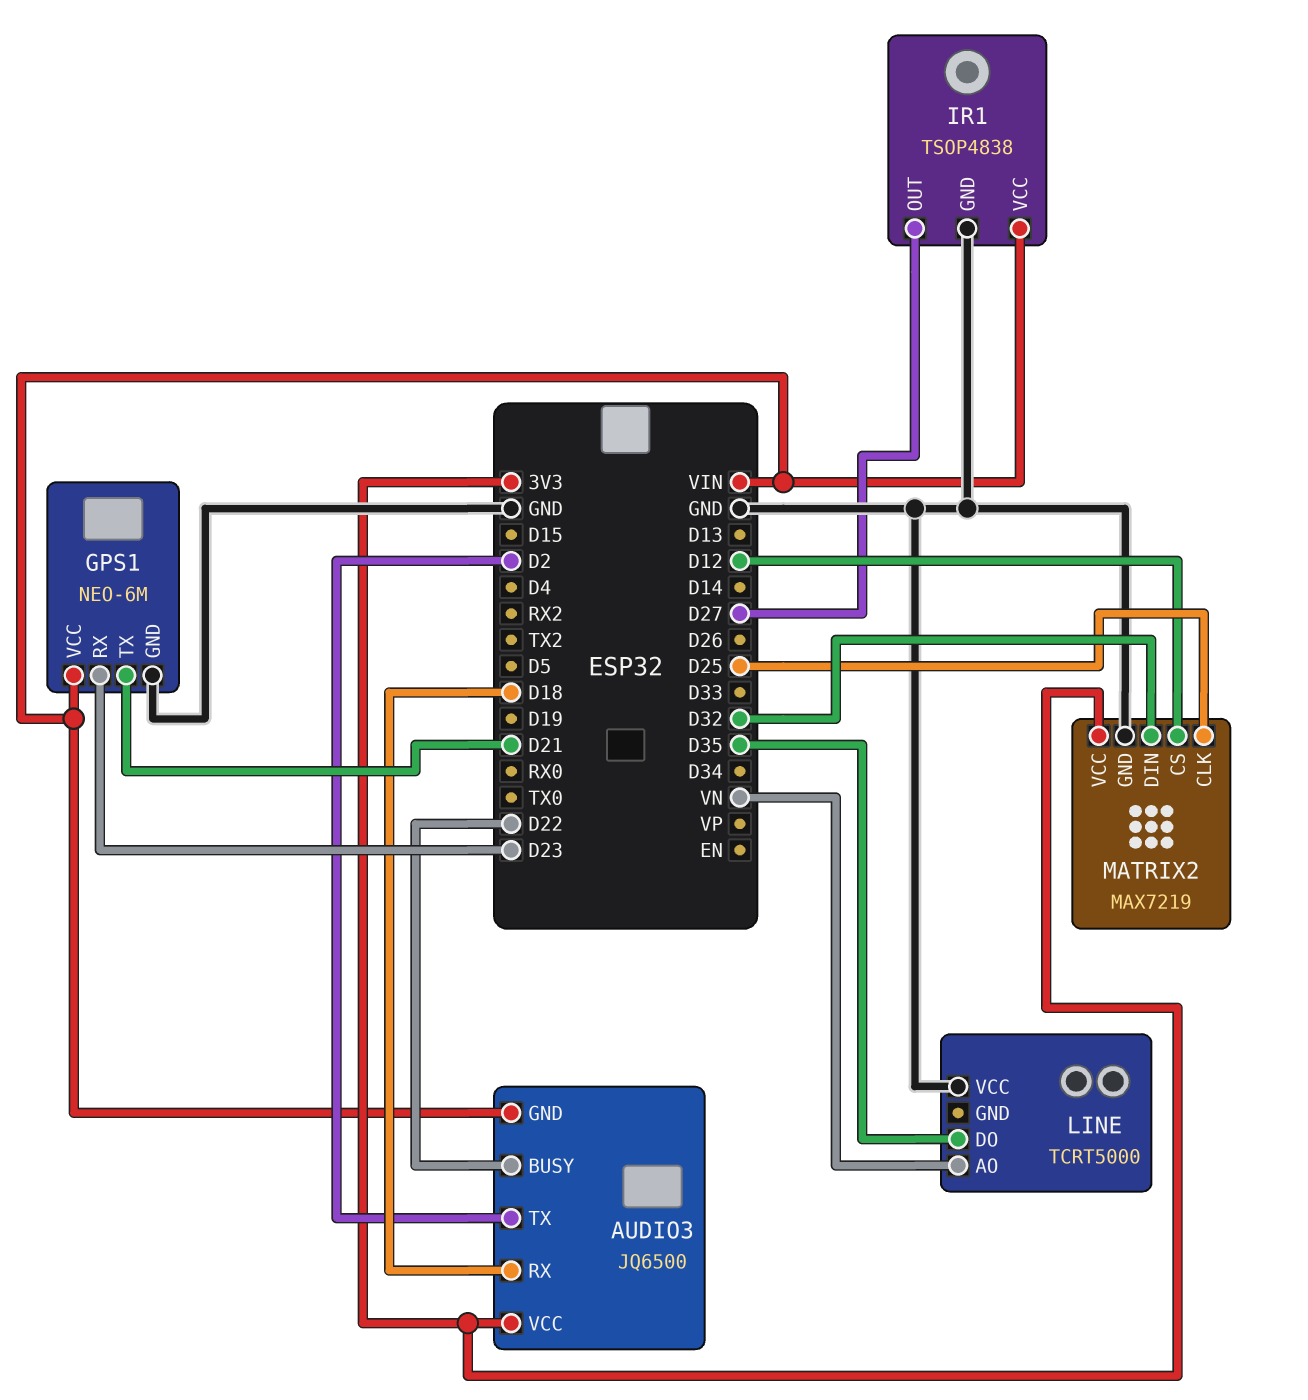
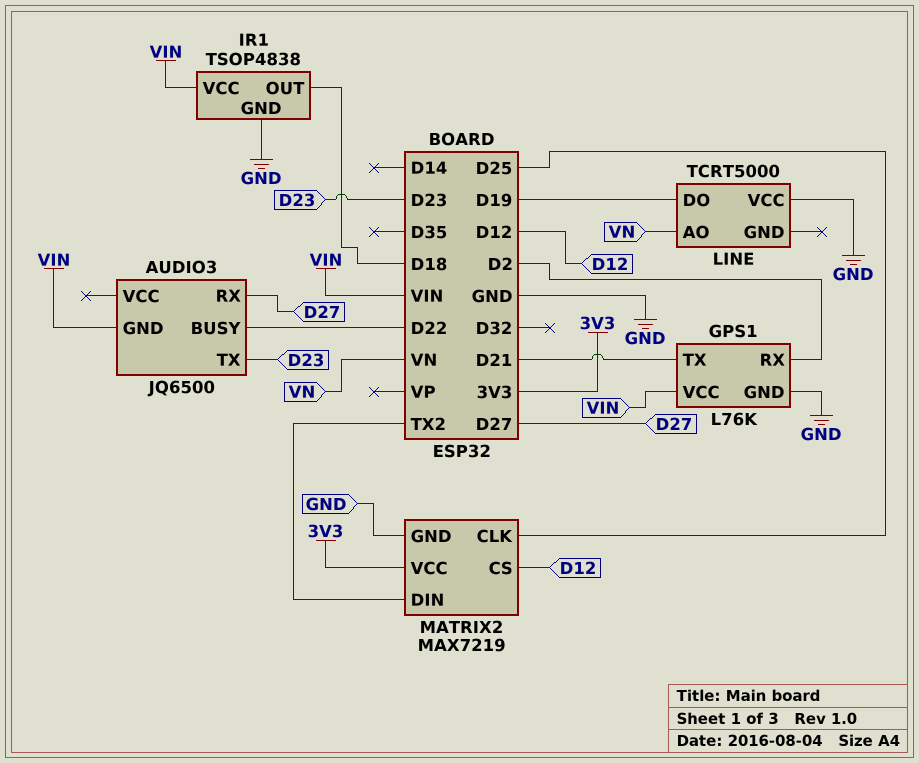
AUDIO3 pin RX: D18 -> D27
AUDIO3 pin TX: D2 -> D23
AUDIO3 pin VCC: 3V3 -> none
GPS1: NEO-6M -> L76K
GPS1 pin RX: D23 -> D2
IR1 pin OUT: D27 -> D18
LINE pin DO: D35 -> D19
MATRIX2 pin DIN: D32 -> TX2

